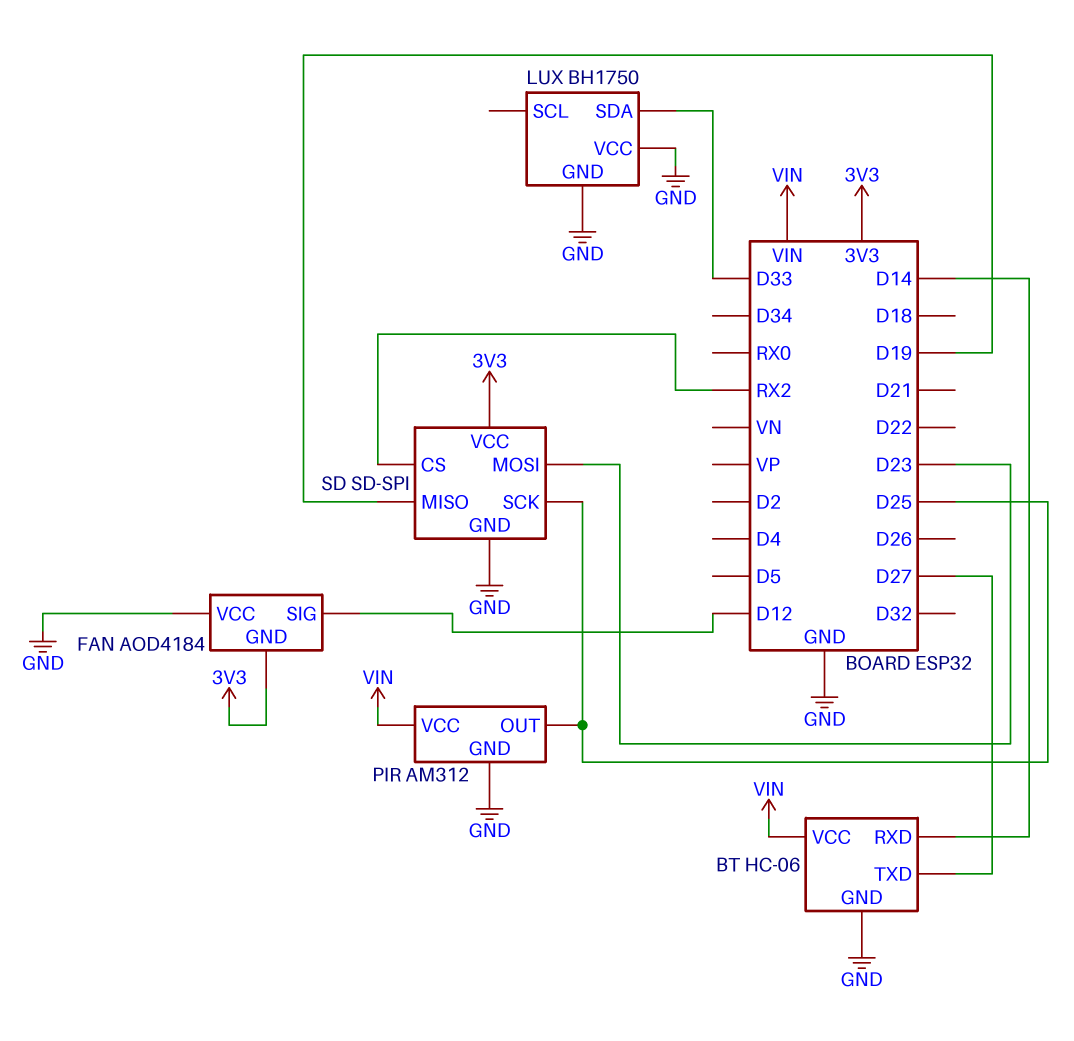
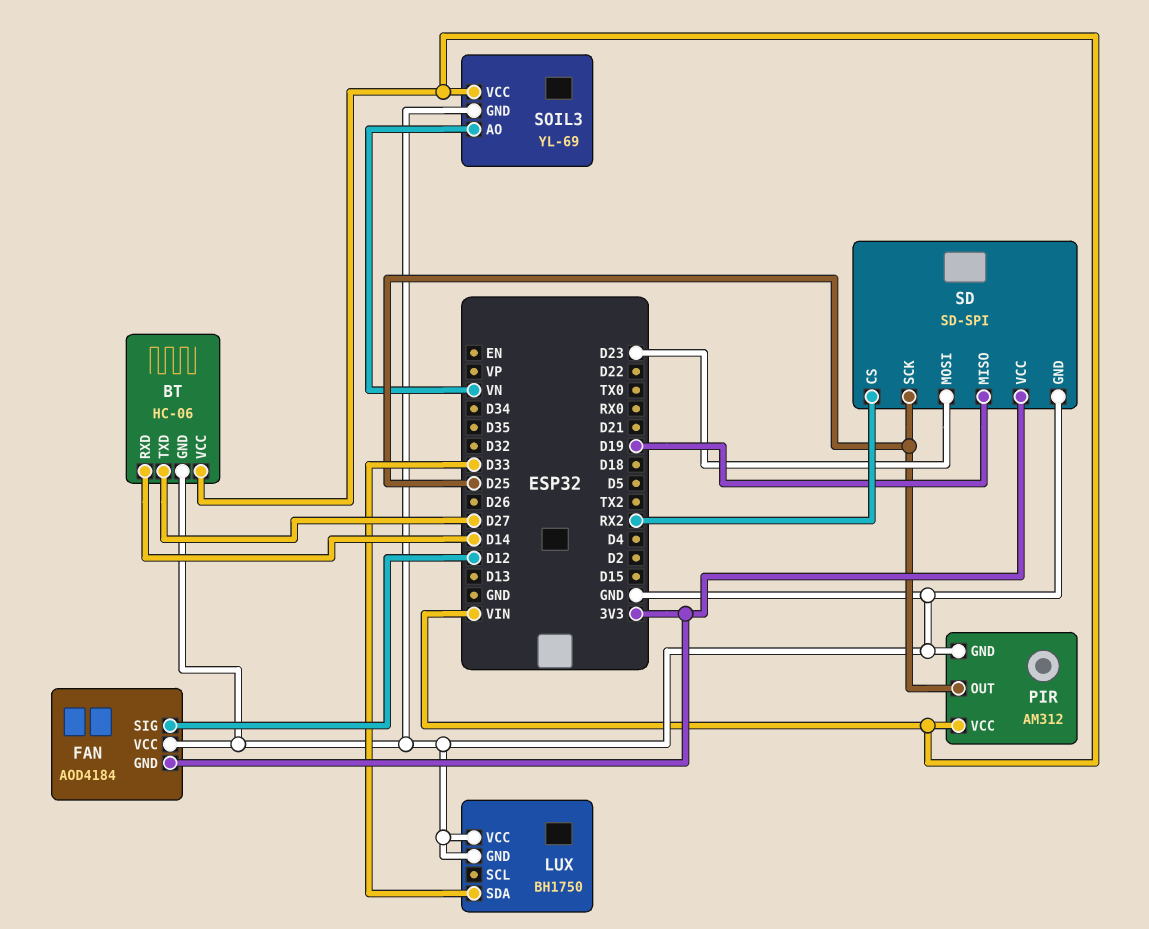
SOIL3: none -> YL-69
SOIL3 pin AO: none -> VN
SOIL3 pin GND: none -> GND
SOIL3 pin VCC: none -> VIN

